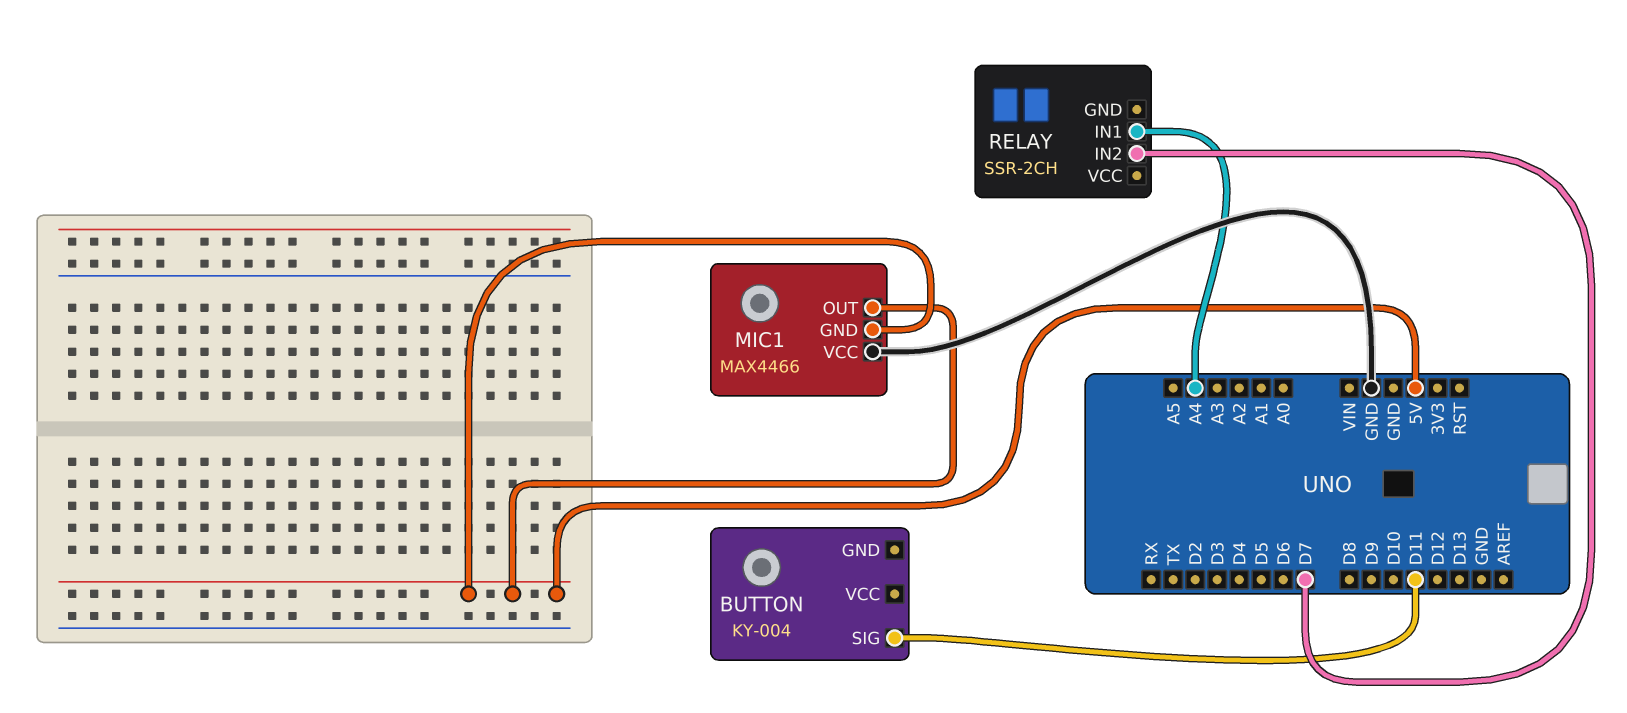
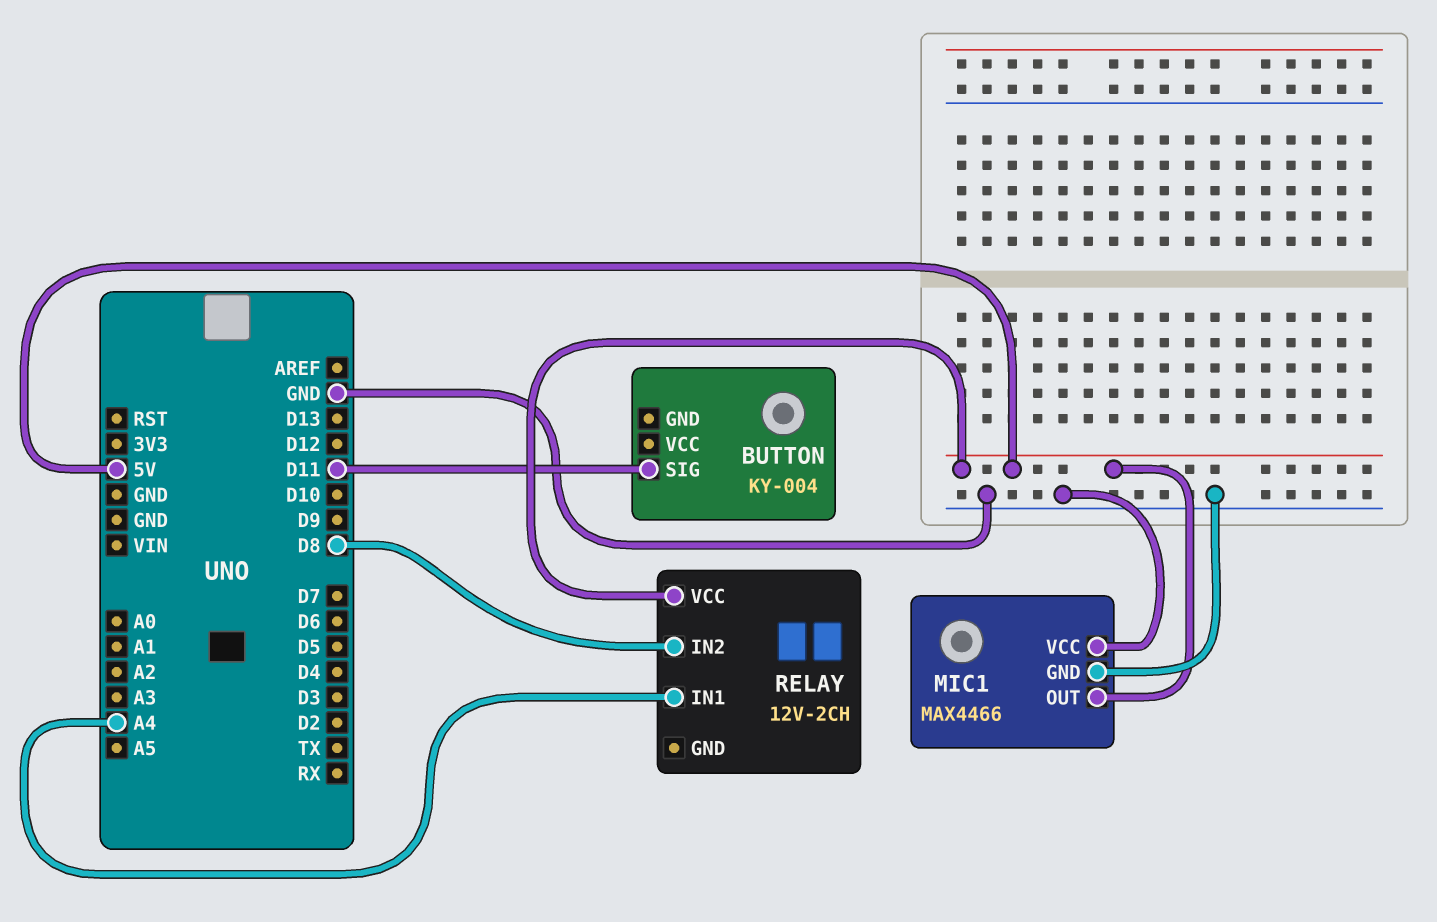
MIC1 pin GND: 5V -> GND
RELAY: SSR-2CH -> 12V-2CH
RELAY pin IN2: D7 -> D8
RELAY pin VCC: none -> 5V

